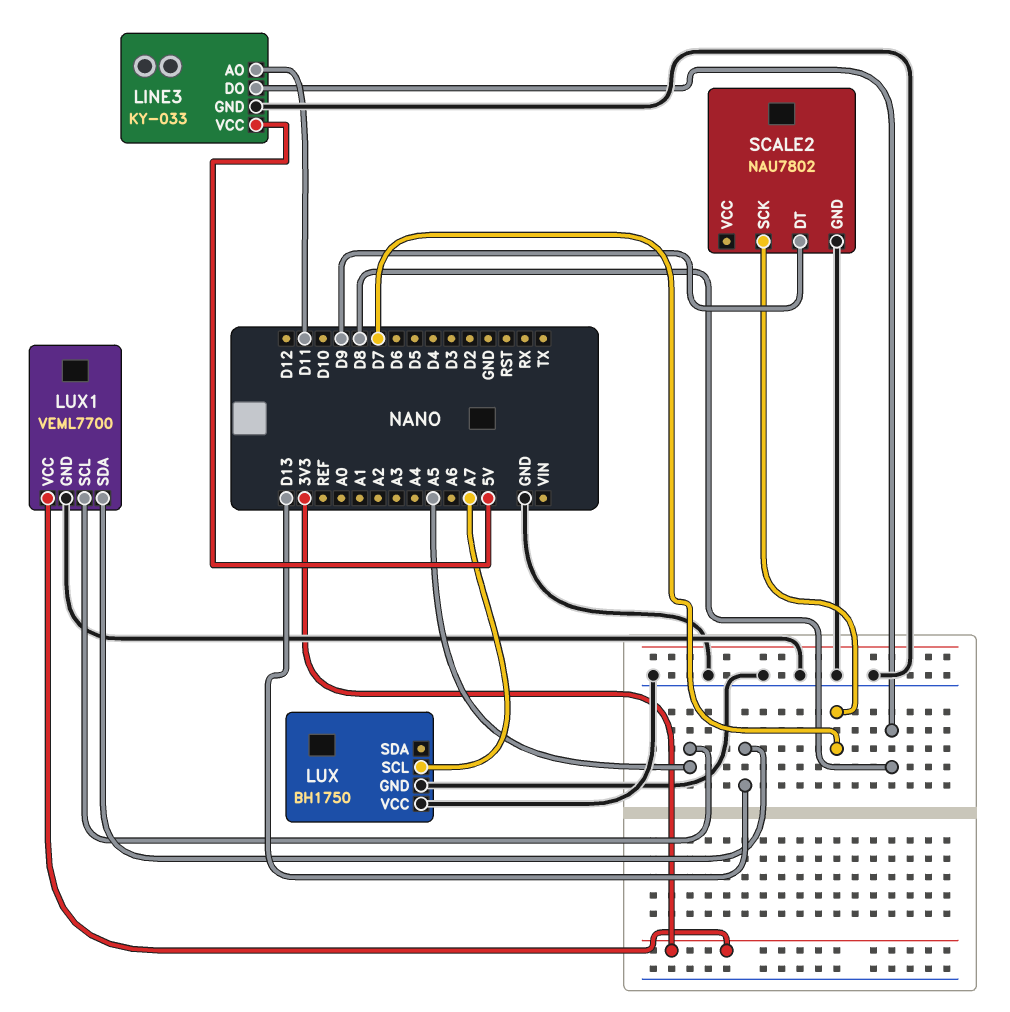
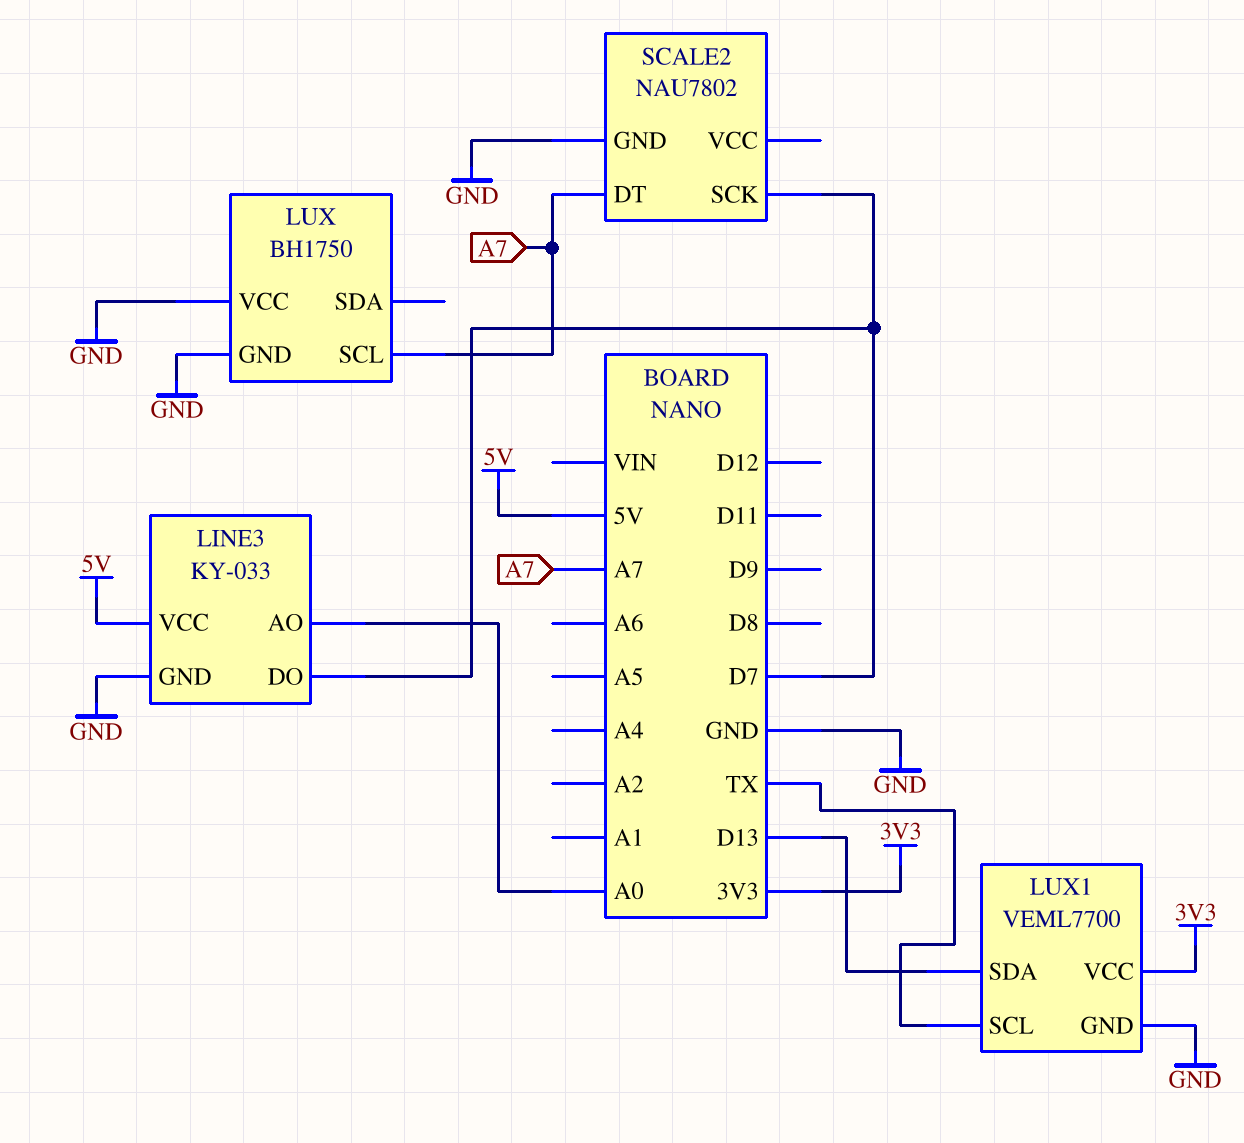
LINE3 pin AO: D11 -> A0
LINE3 pin DO: D8 -> D7
LUX1 pin SCL: A5 -> TX
SCALE2 pin DT: D9 -> A7

